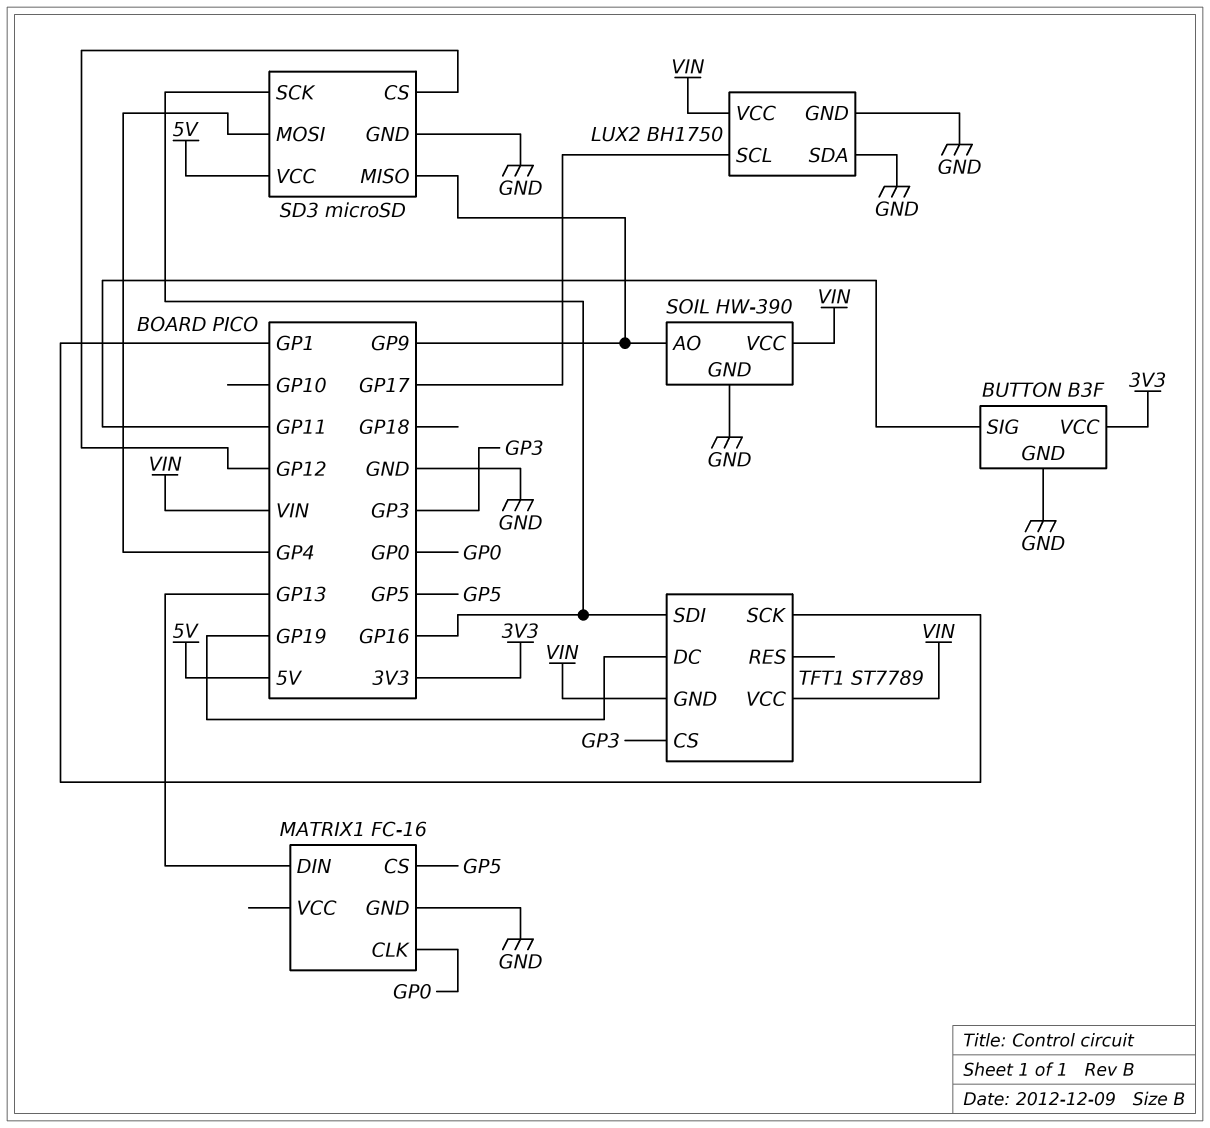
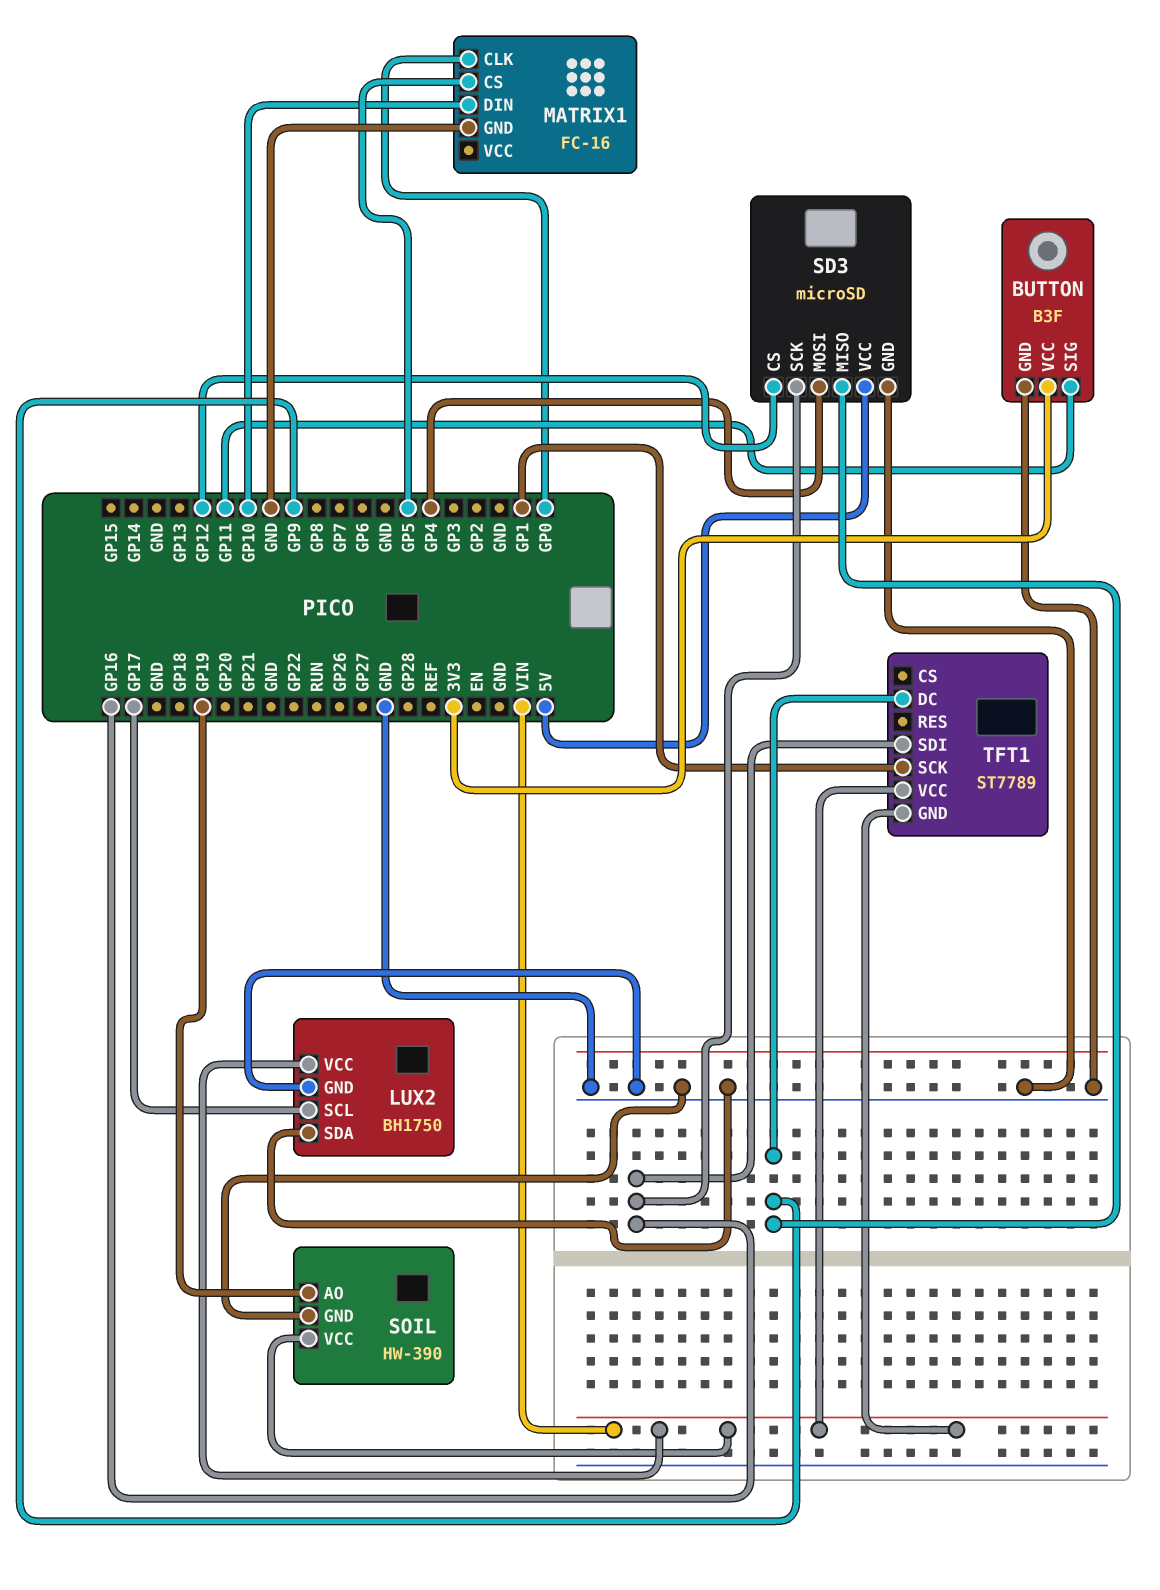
MATRIX1 pin DIN: GP13 -> GP10
SOIL pin AO: GP9 -> GP19
TFT1 pin CS: GP3 -> none
TFT1 pin DC: GP19 -> GP9

